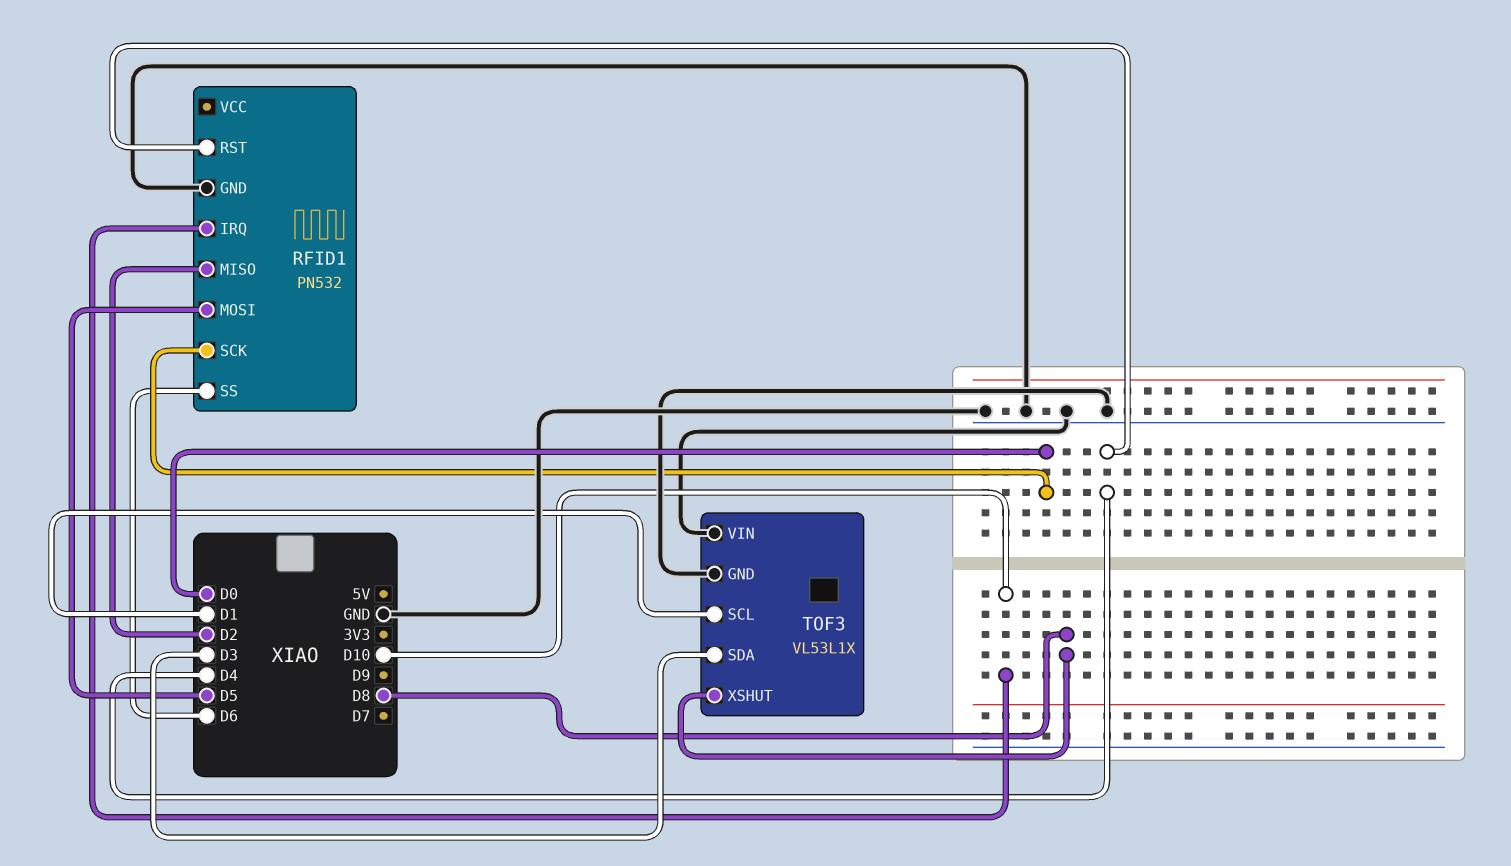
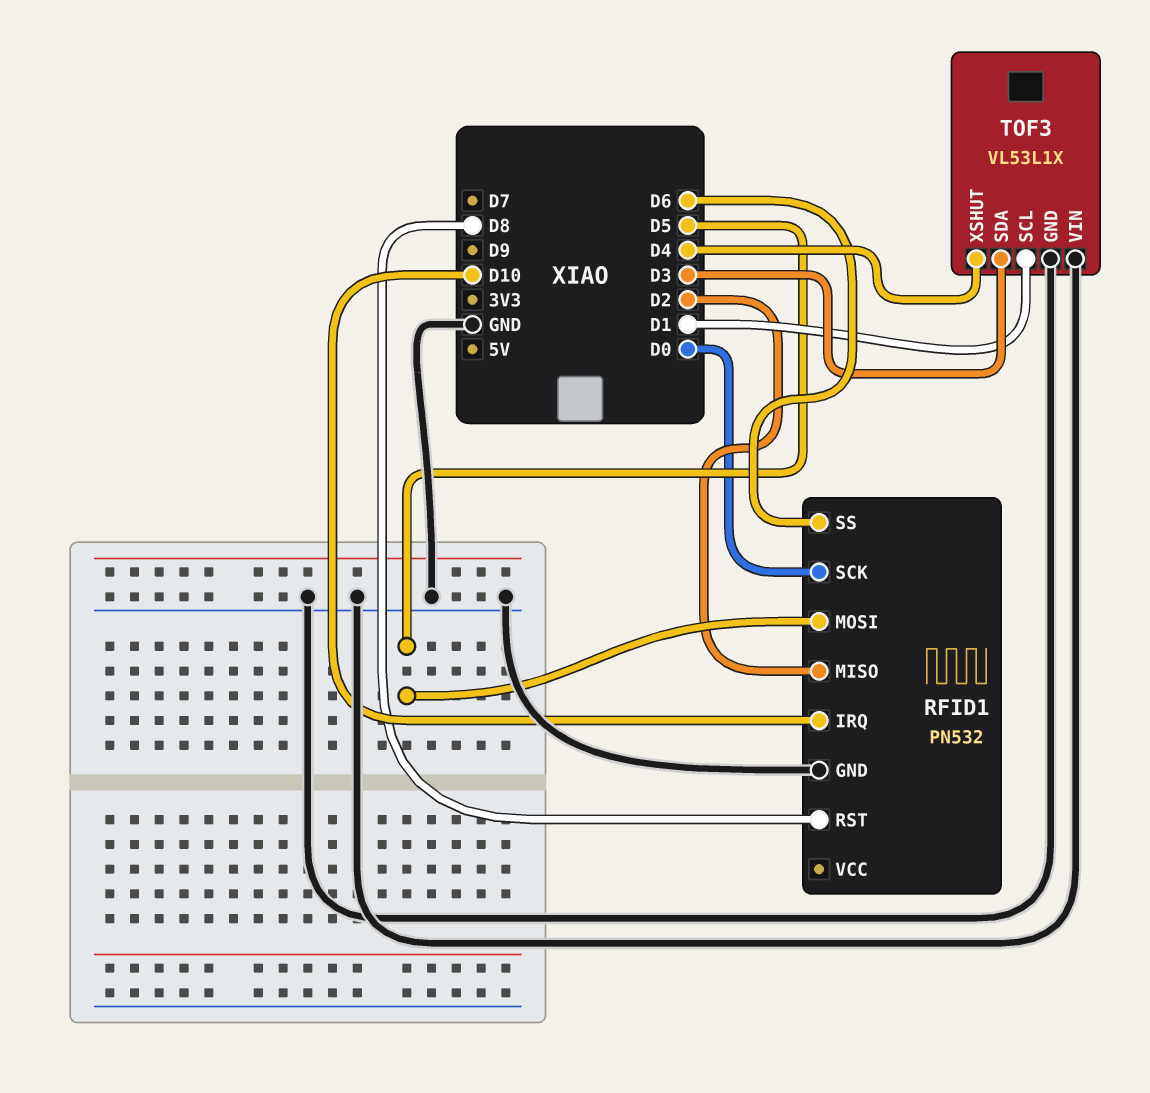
RFID1 pin RST: D4 -> D8
TOF3 pin XSHUT: D8 -> D4

